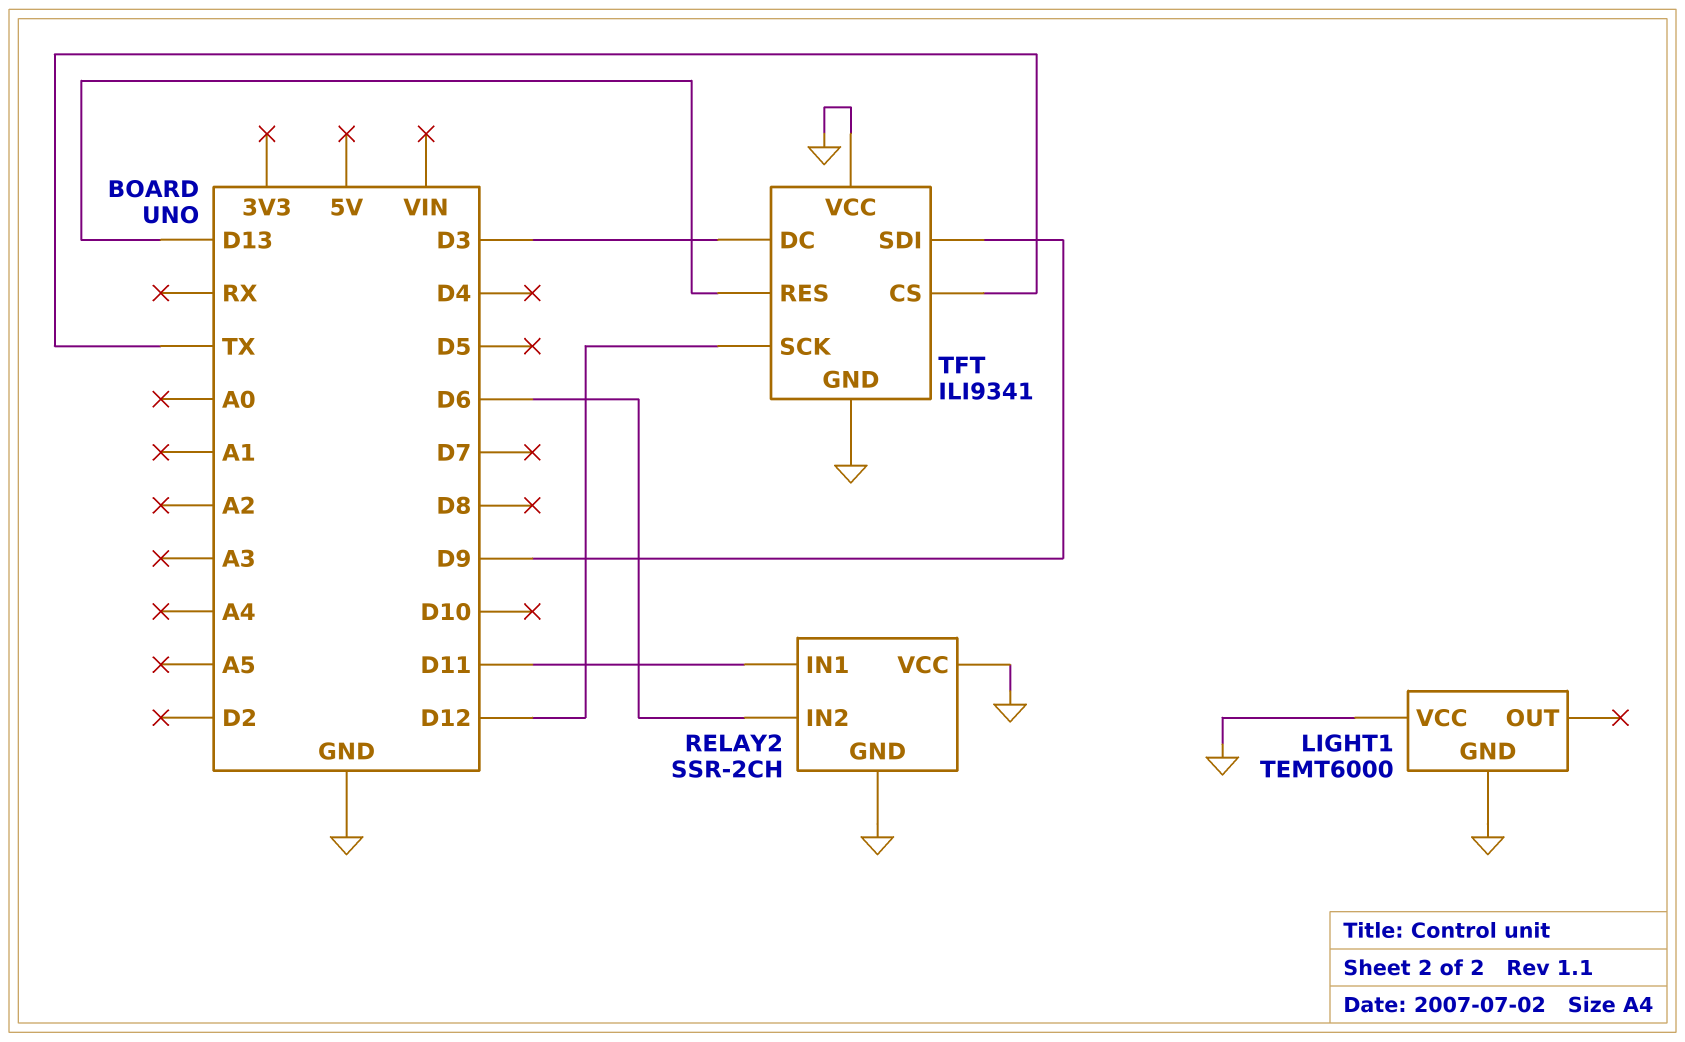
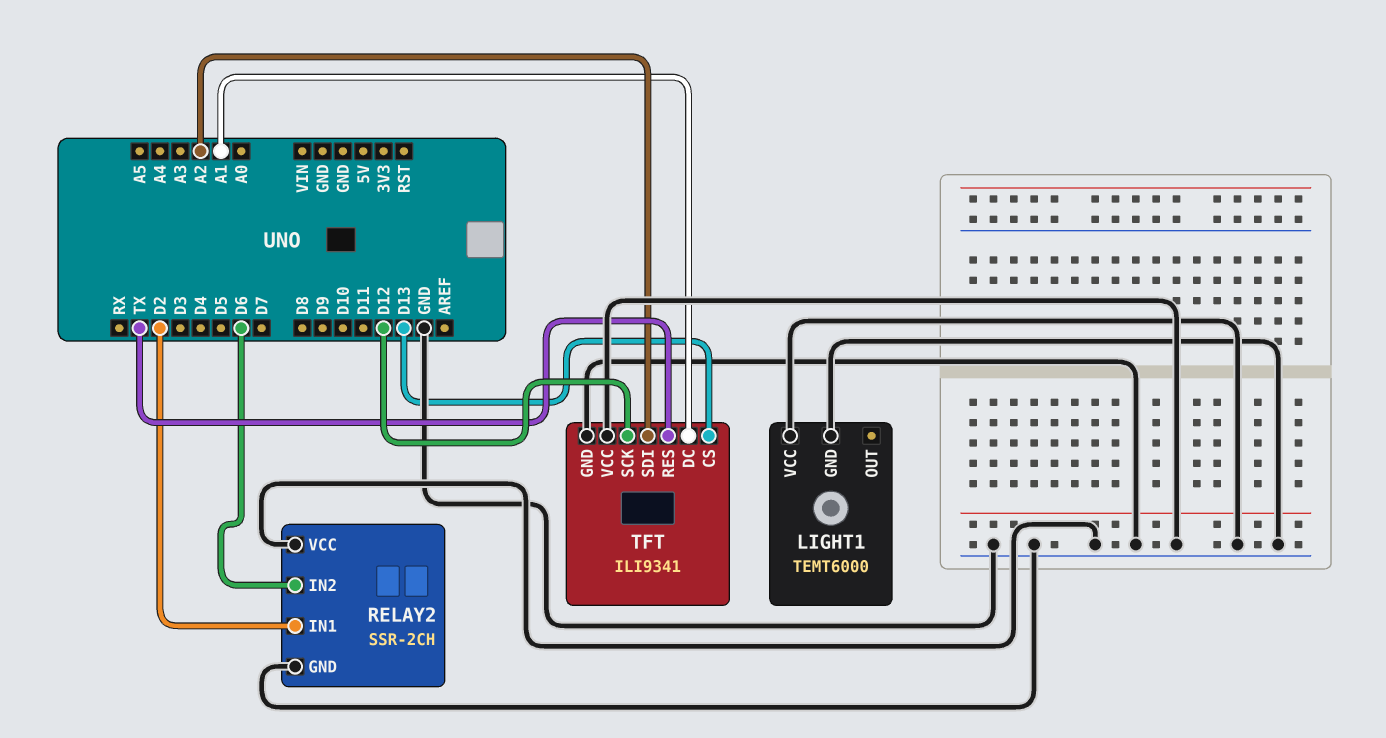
RELAY2 pin IN1: D11 -> D2
TFT pin CS: TX -> D13
TFT pin DC: D3 -> A1
TFT pin RES: D13 -> TX
TFT pin SDI: D9 -> A2

